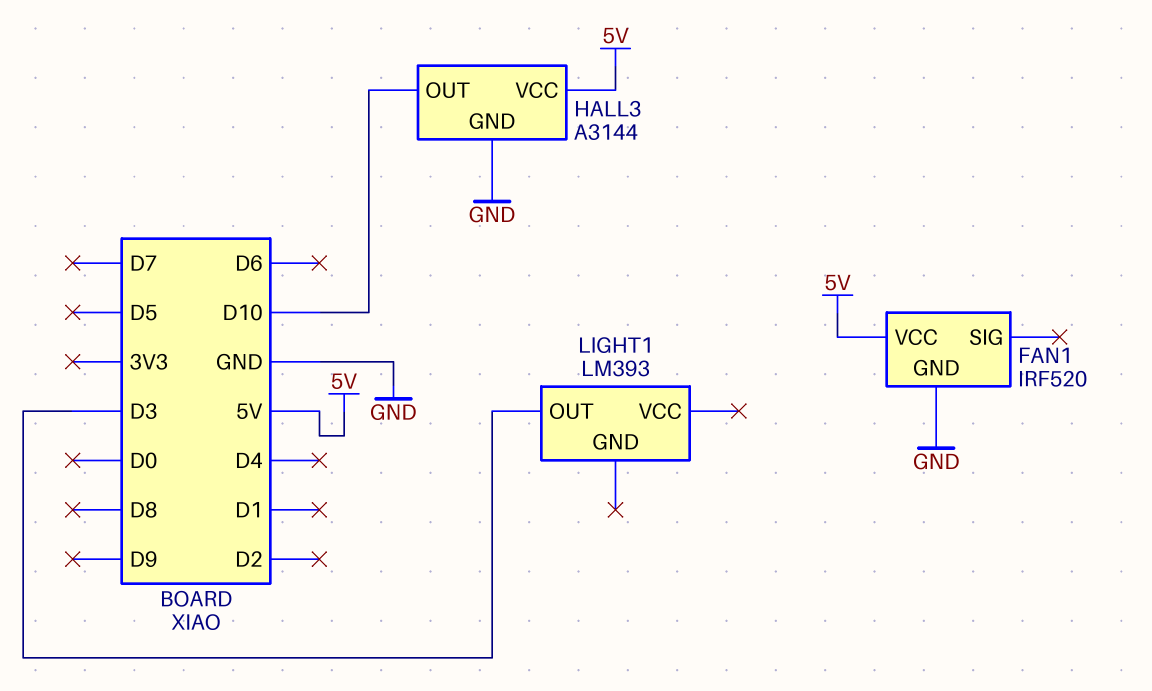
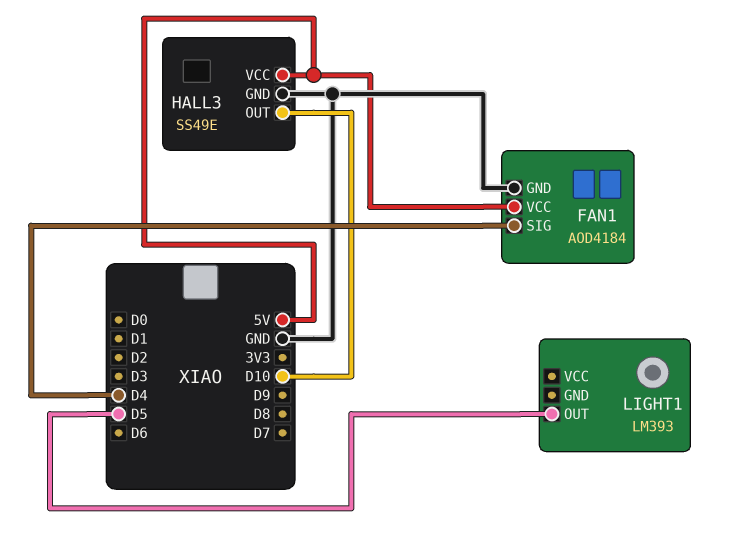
FAN1: IRF520 -> AOD4184
FAN1 pin SIG: none -> D4
HALL3: A3144 -> SS49E
LIGHT1 pin OUT: D3 -> D5

